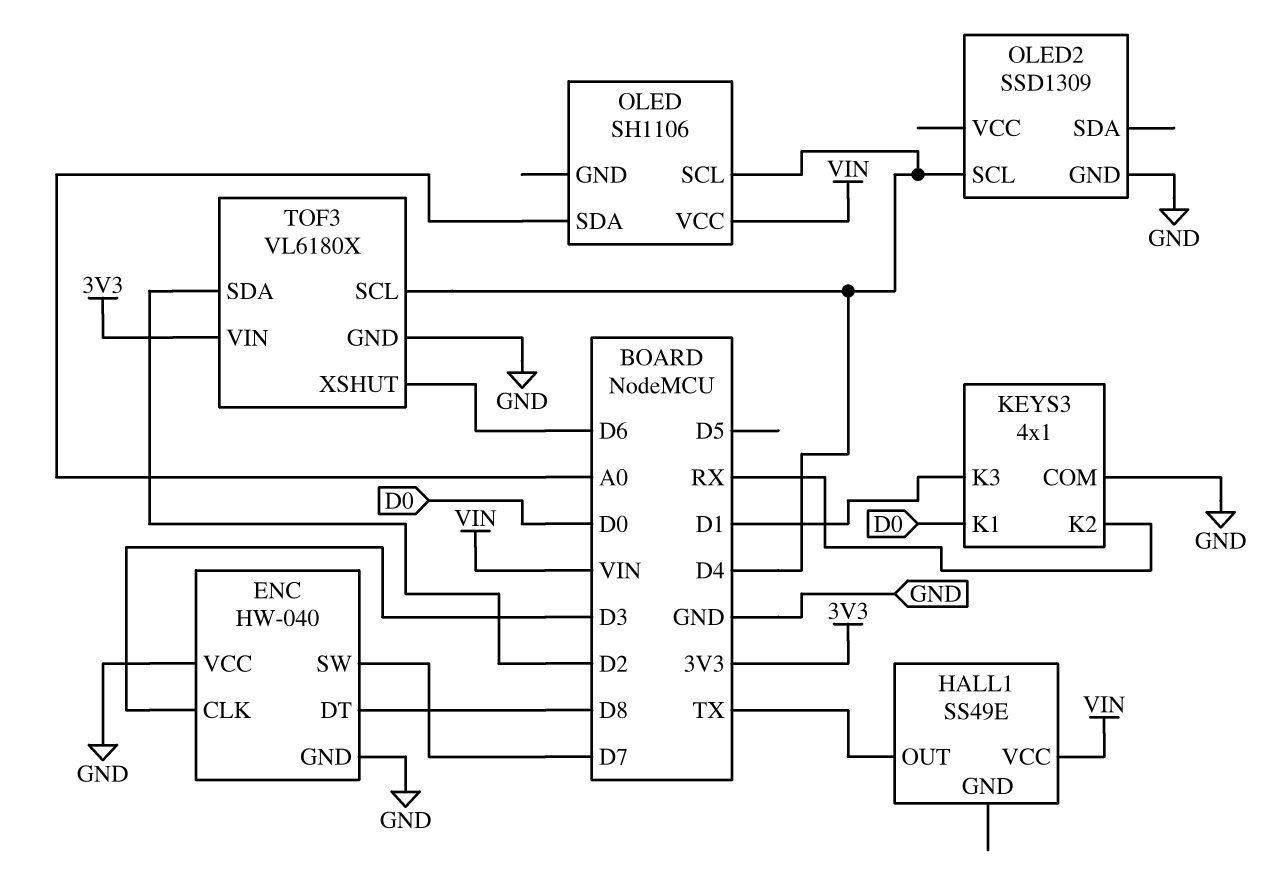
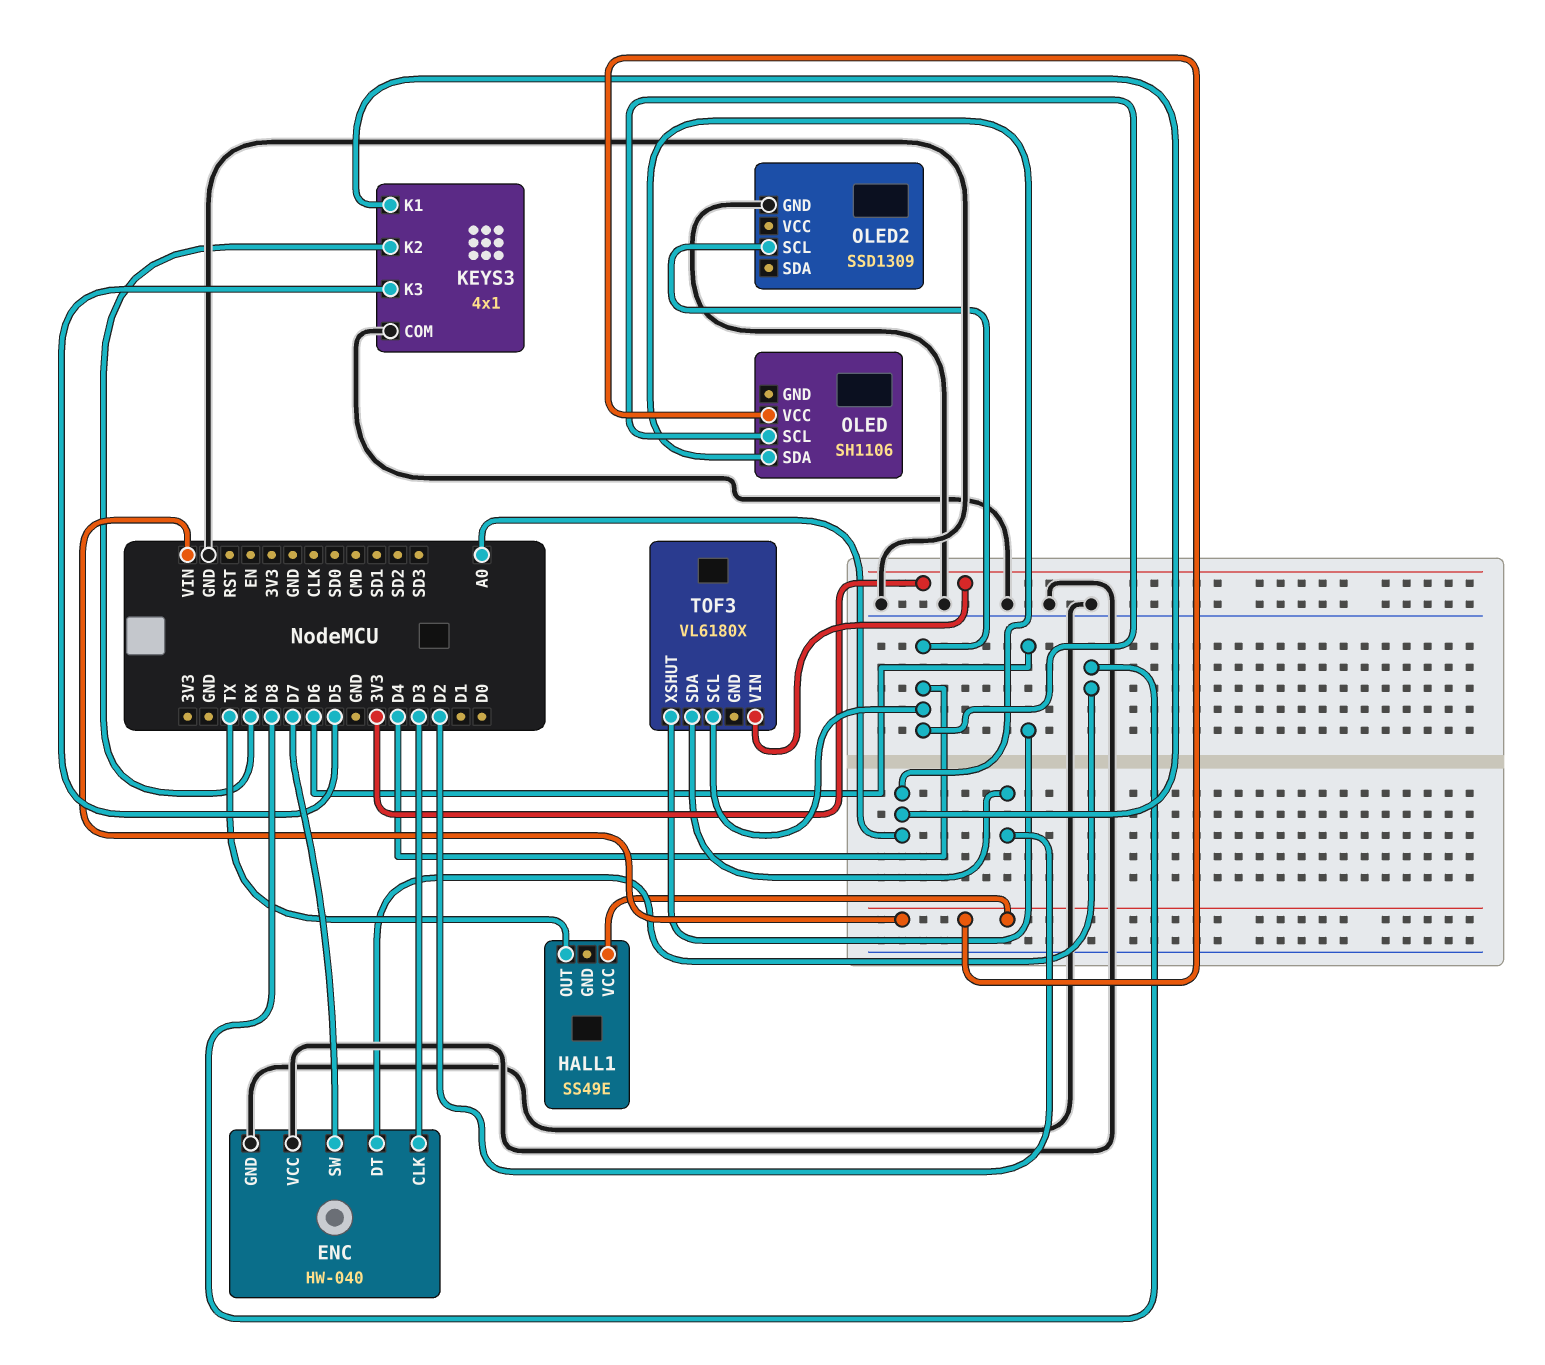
KEYS3 pin K1: D0 -> A0
KEYS3 pin K3: D1 -> D5
TOF3 pin GND: GND -> none

